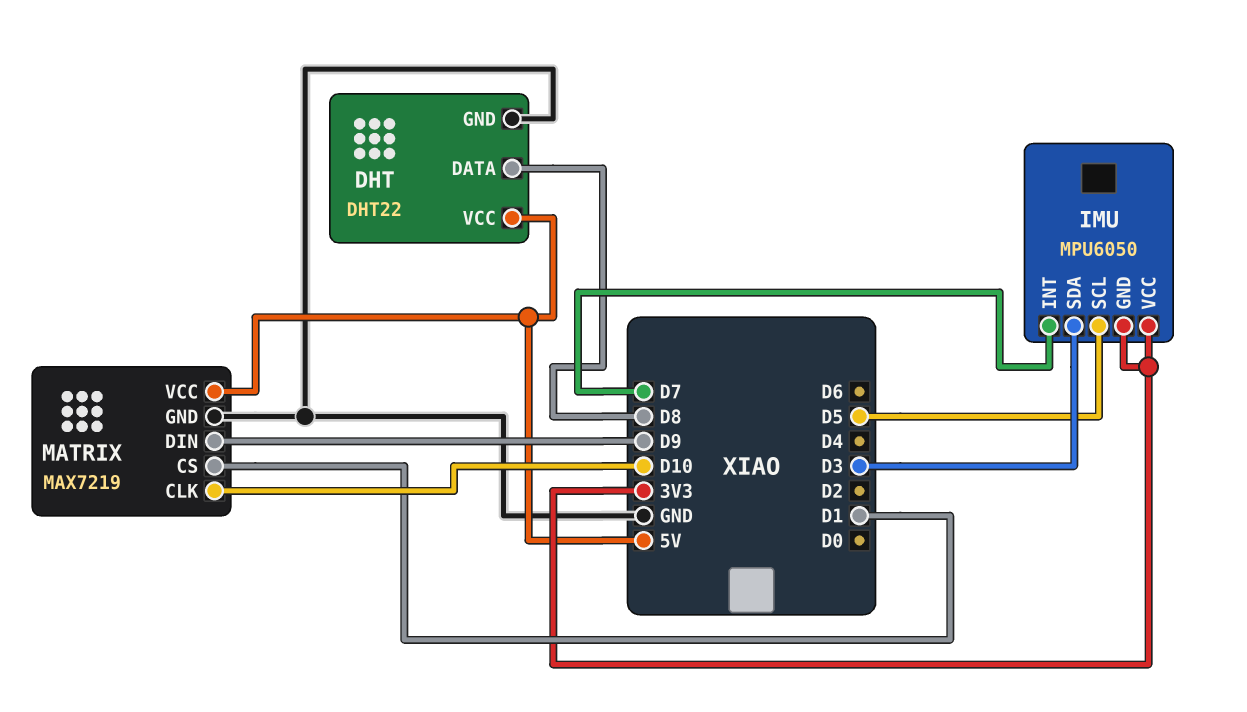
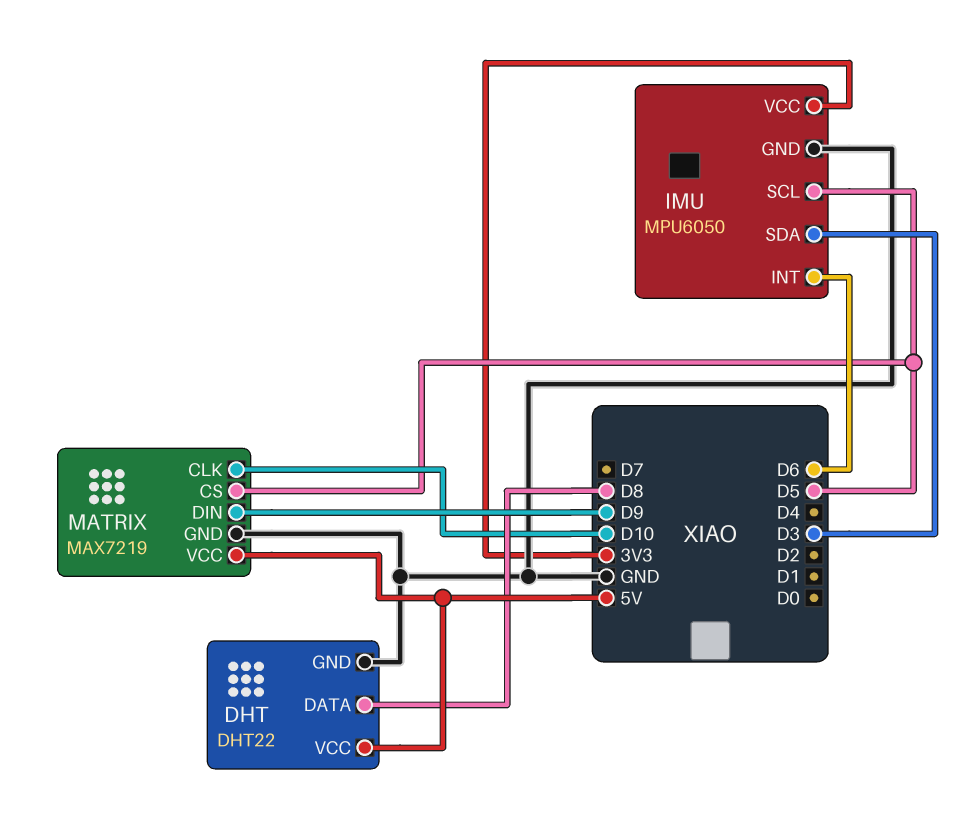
IMU pin GND: 3V3 -> GND
IMU pin INT: D7 -> D6
MATRIX pin CS: D1 -> D5

